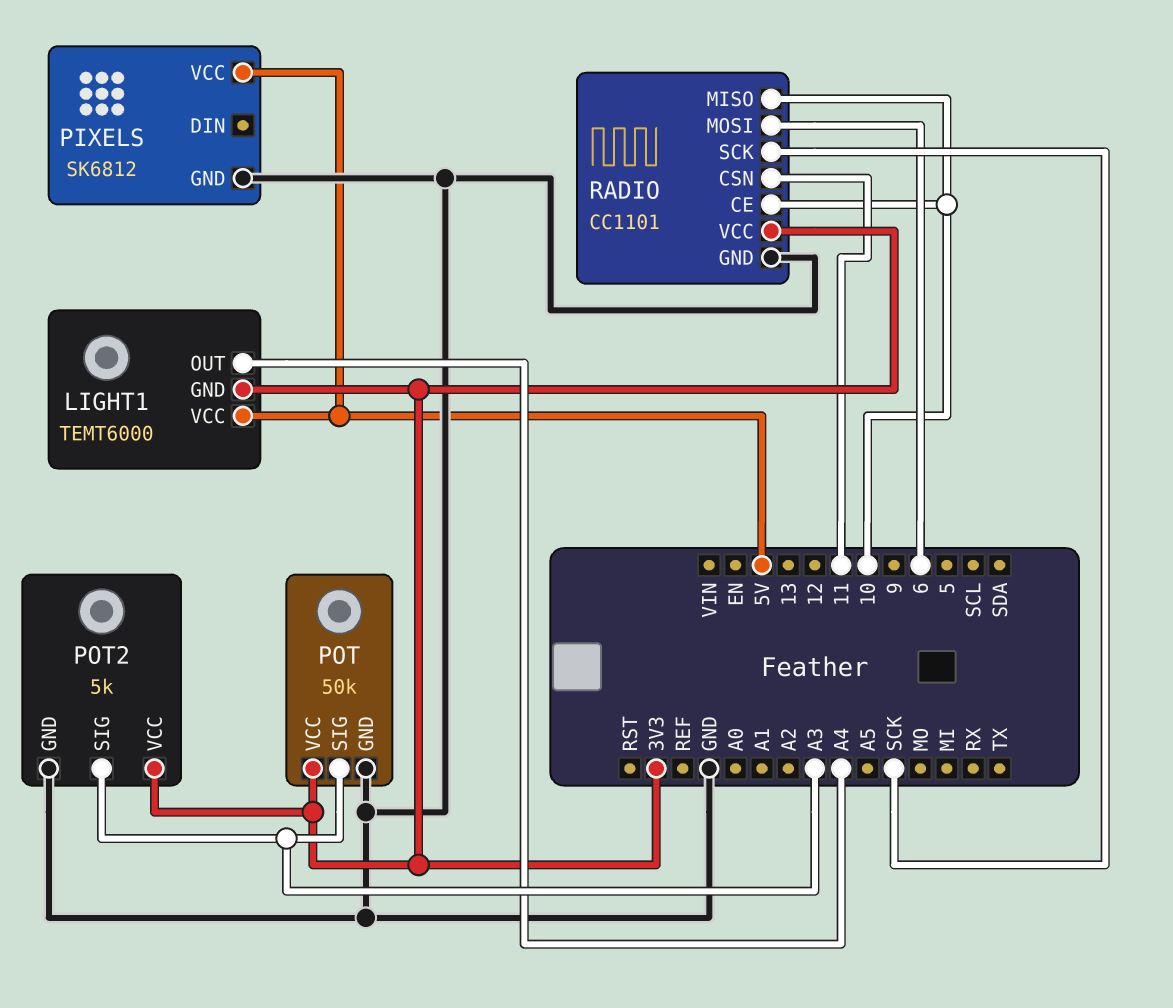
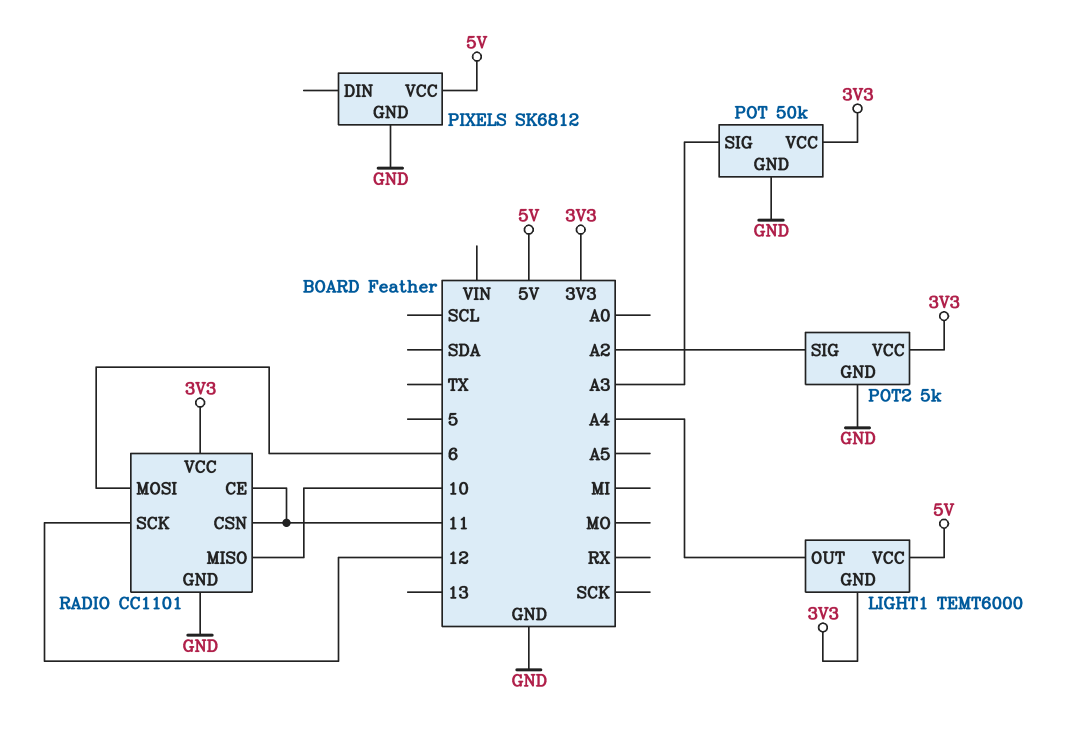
POT2 pin SIG: A3 -> A2
RADIO pin CE: 10 -> 11
RADIO pin SCK: SCK -> 12

